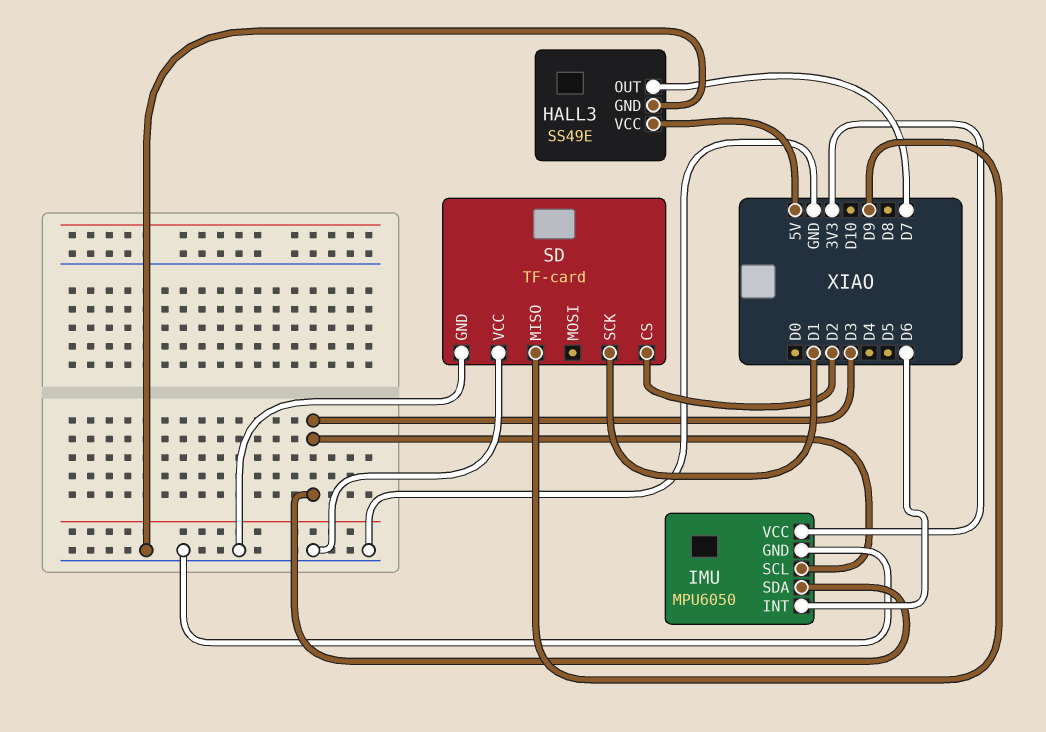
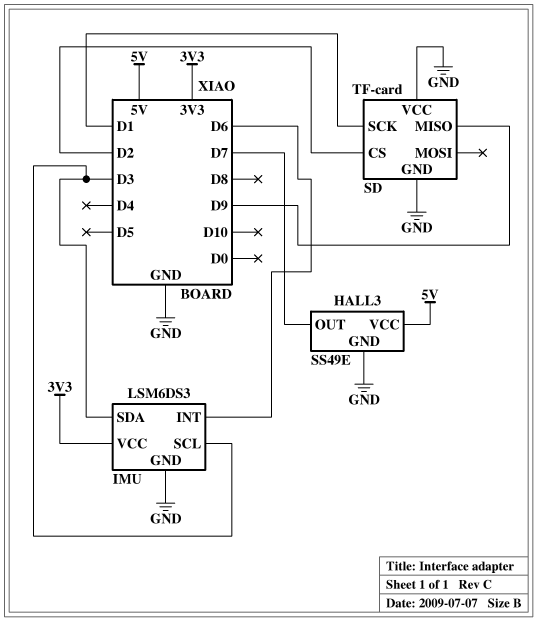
IMU: MPU6050 -> LSM6DS3

